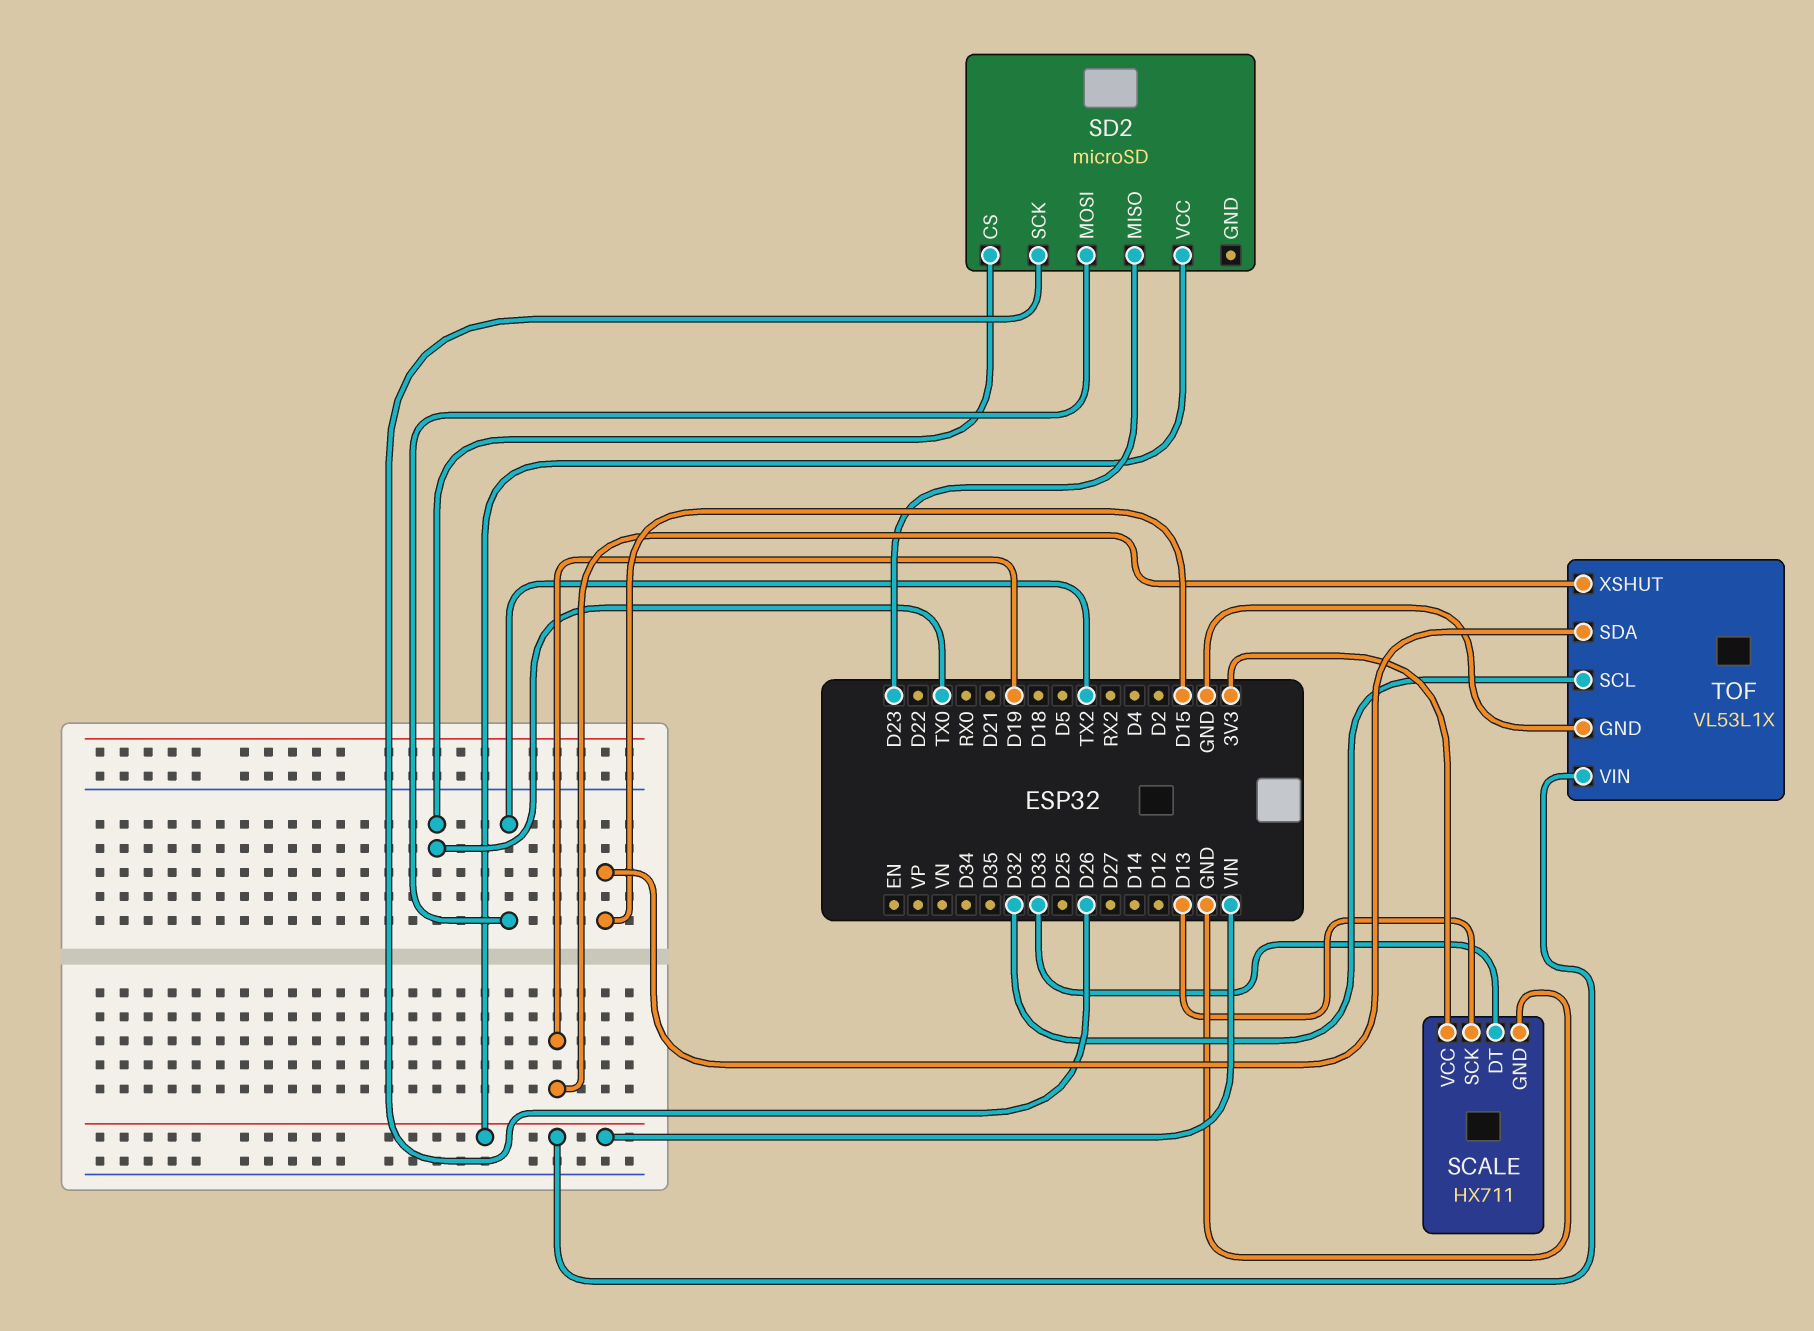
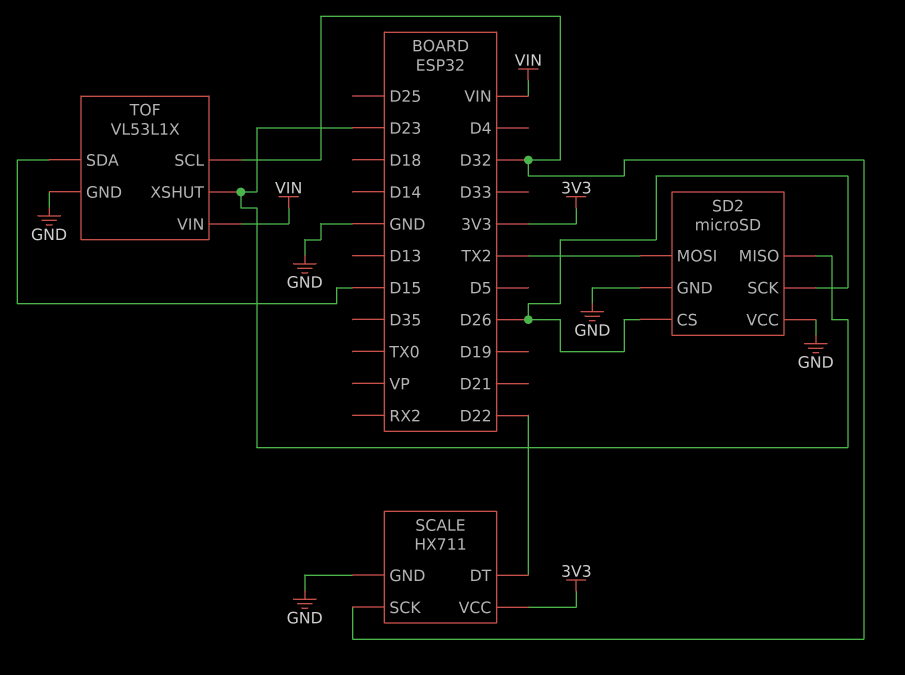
SCALE pin DT: D33 -> D22
SCALE pin SCK: D13 -> D32
SD2 pin CS: TX0 -> D26
SD2 pin GND: none -> GND
SD2 pin VCC: VIN -> GND
TOF pin XSHUT: D19 -> D23

